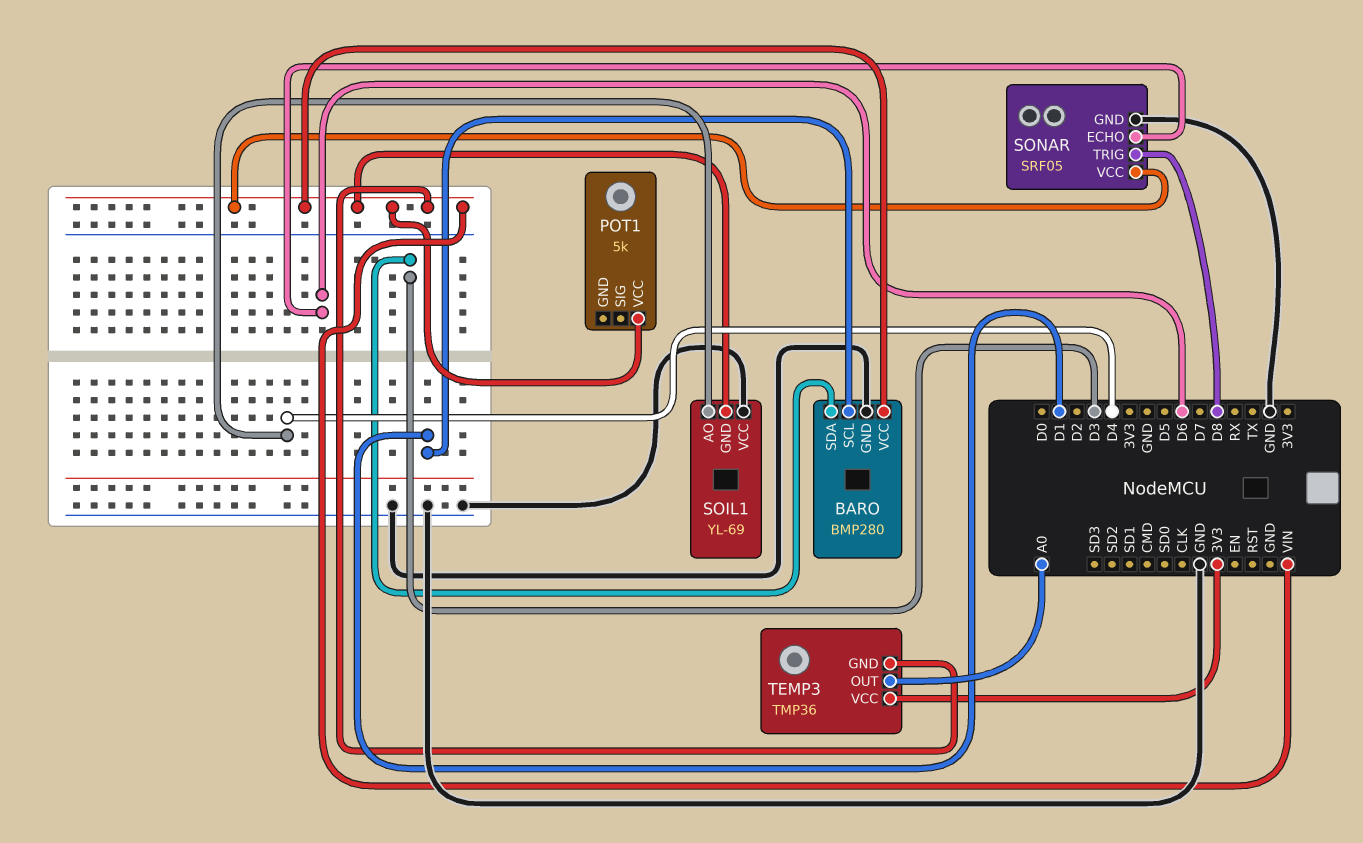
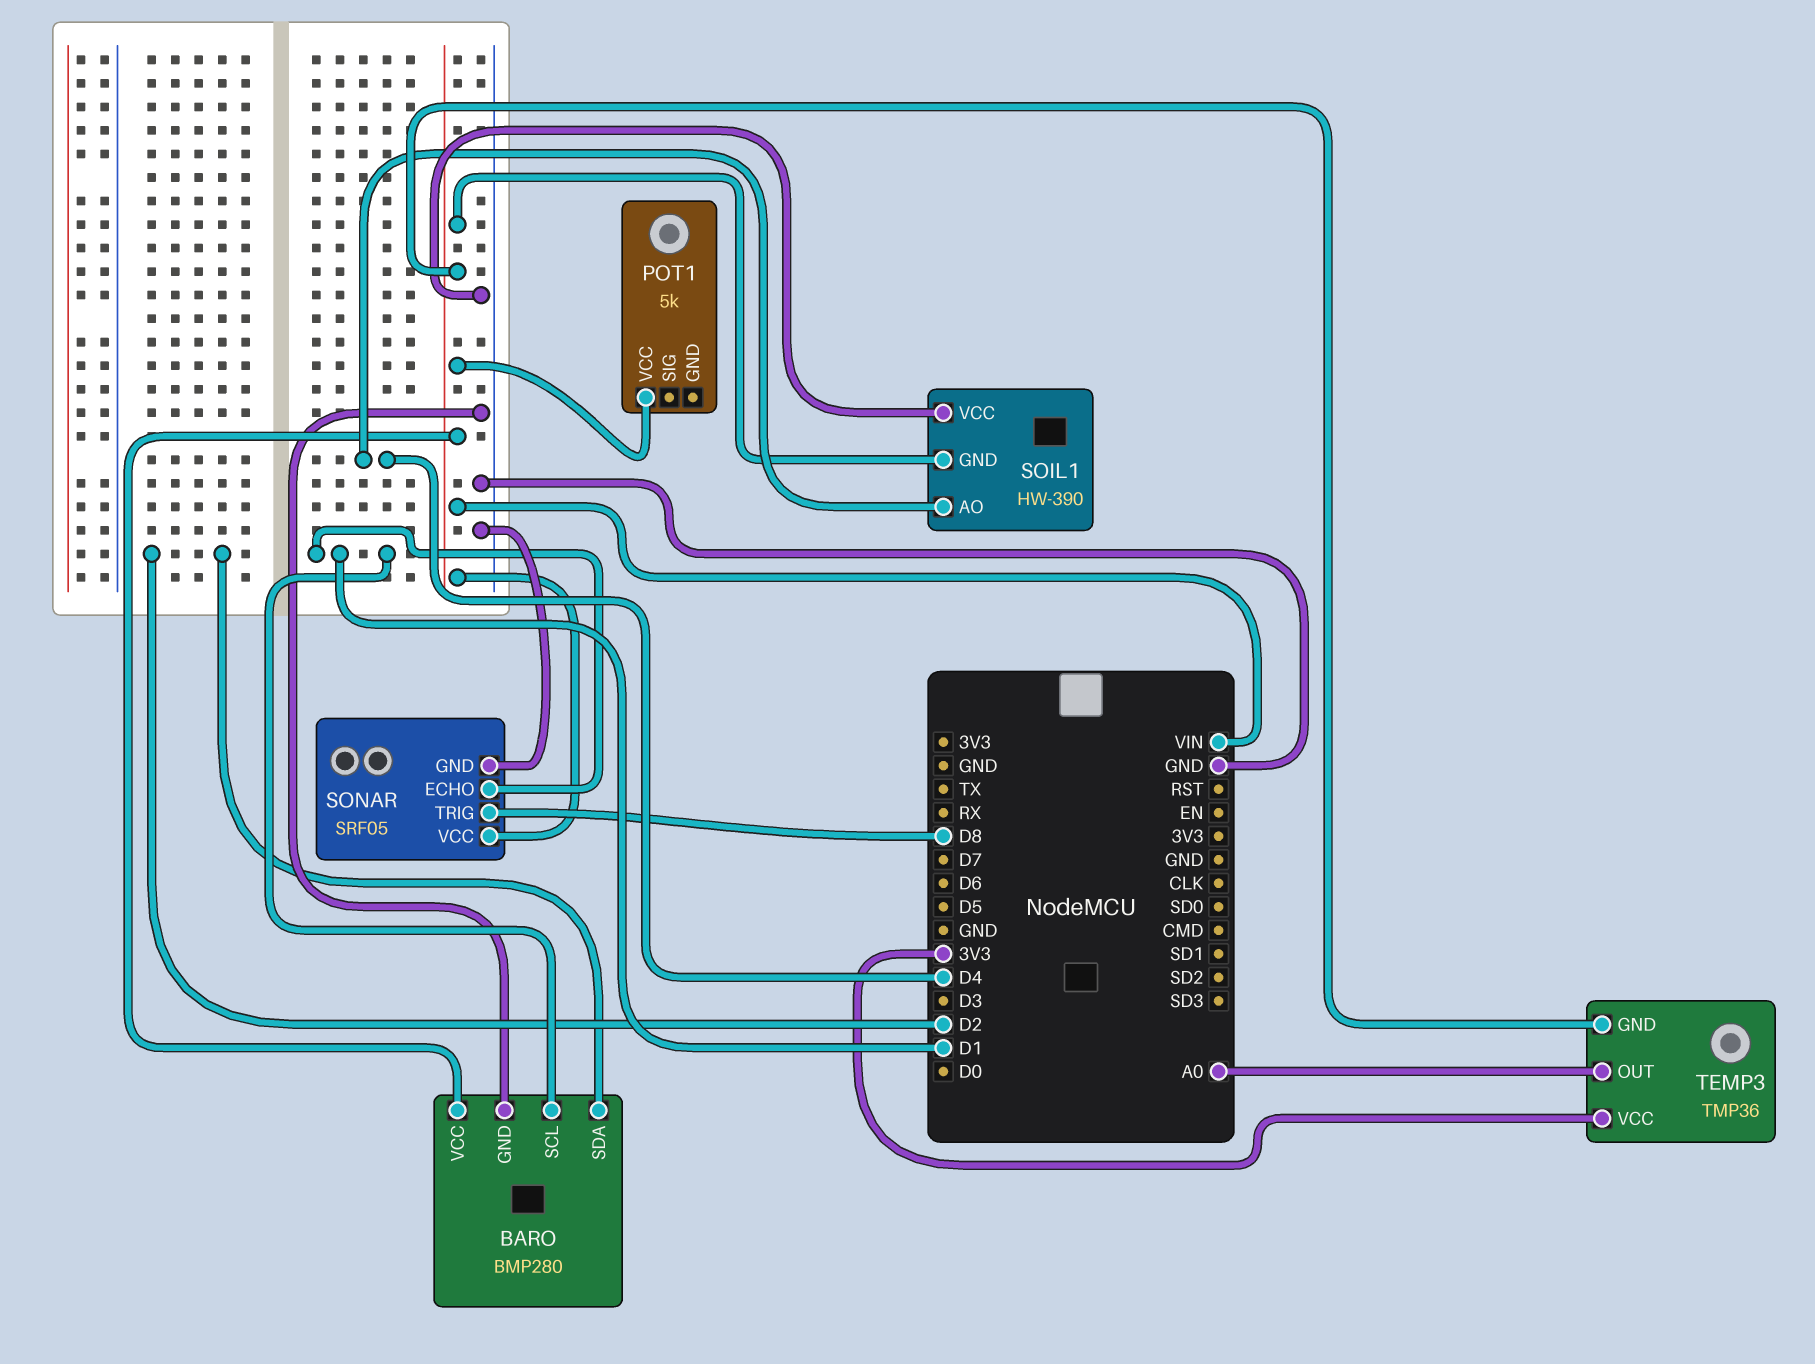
BARO pin SDA: D3 -> D2
SOIL1: YL-69 -> HW-390
SONAR pin ECHO: D6 -> D1

